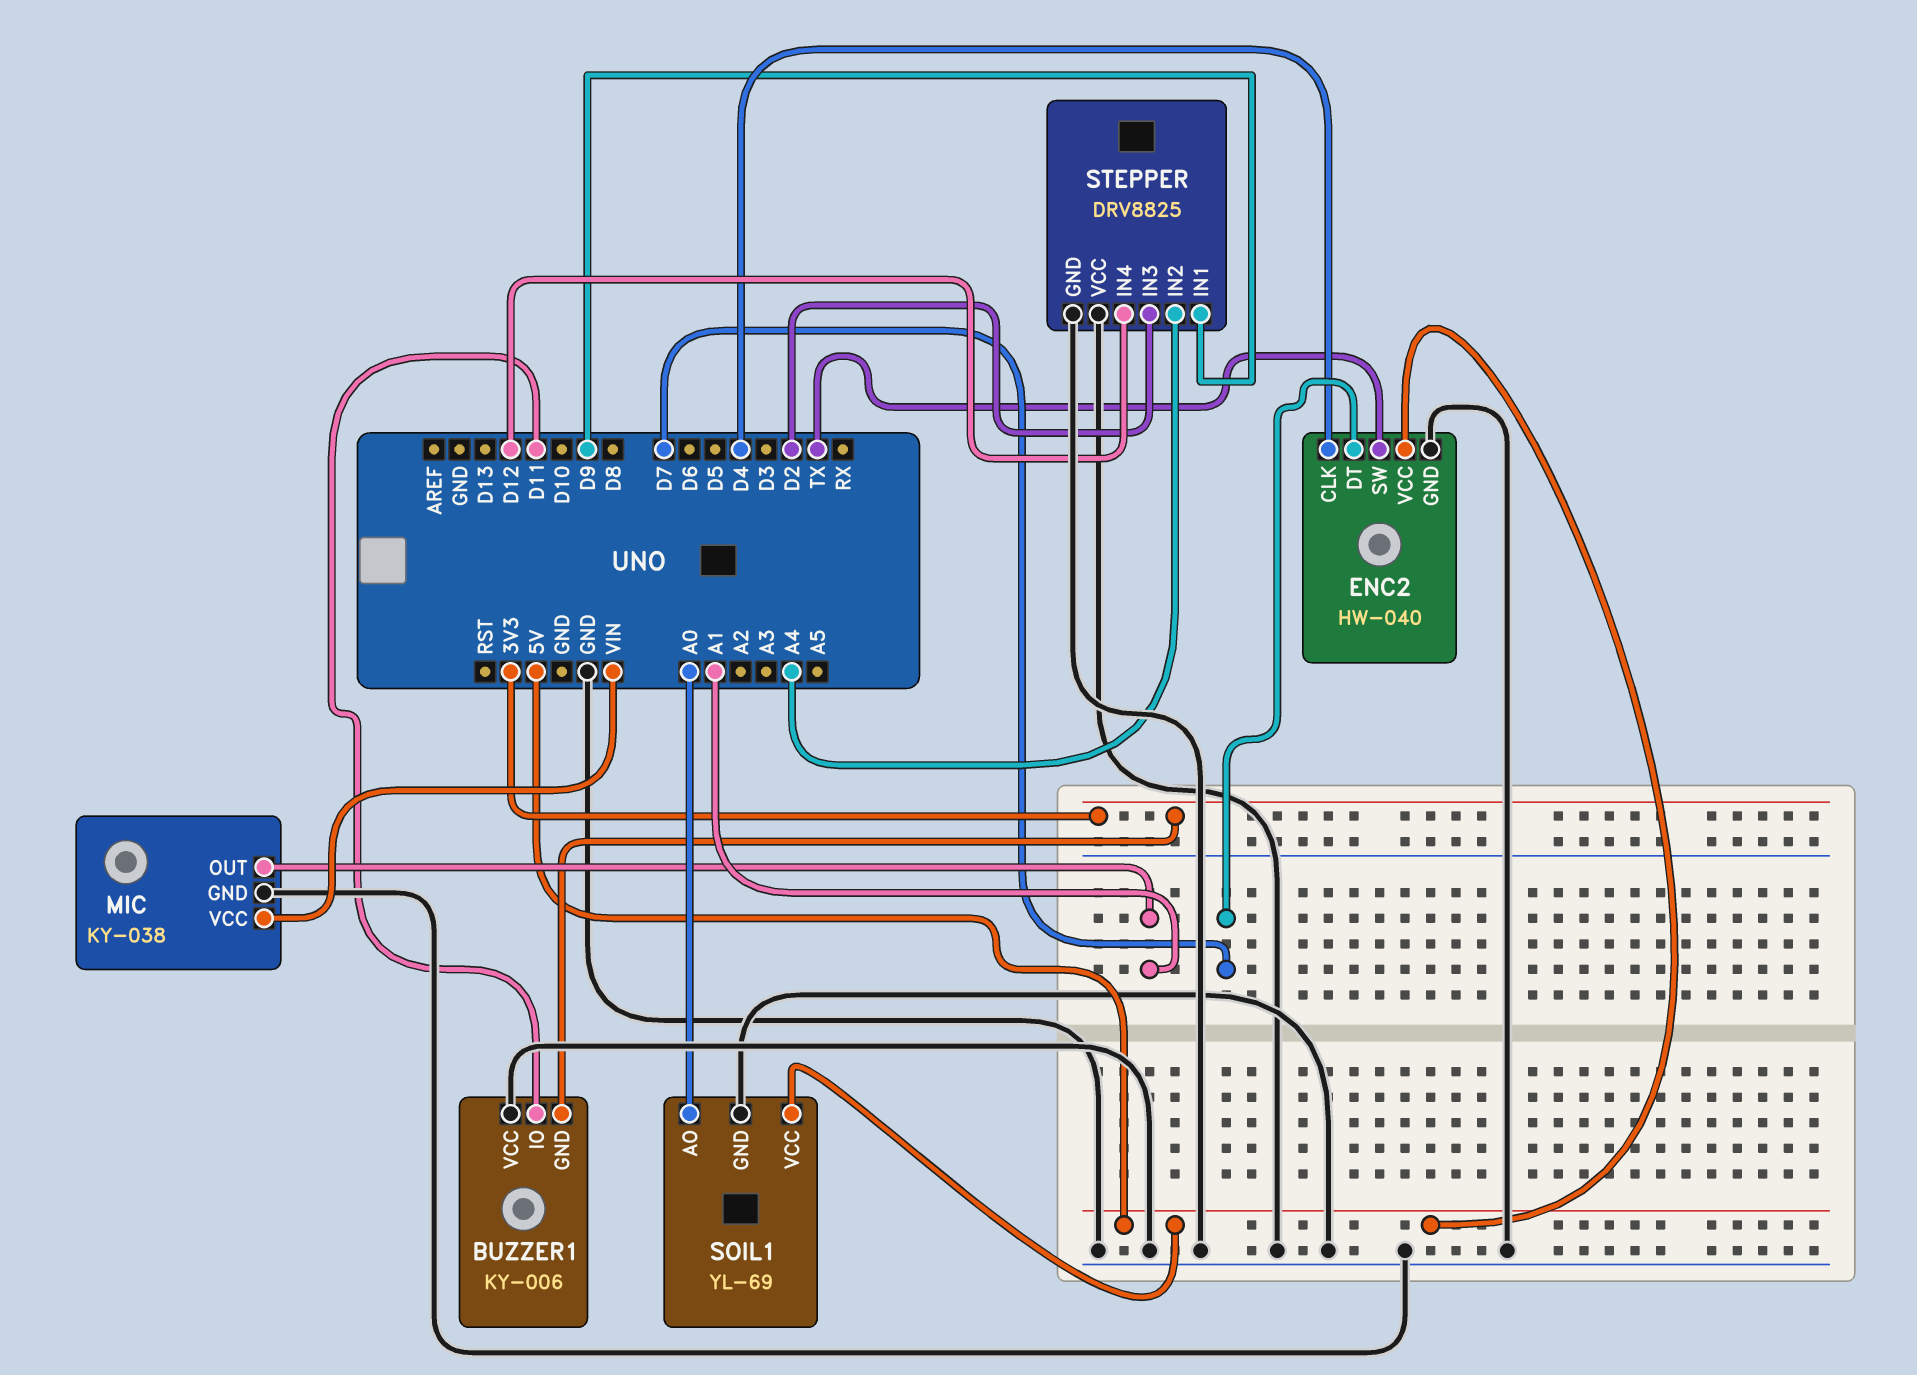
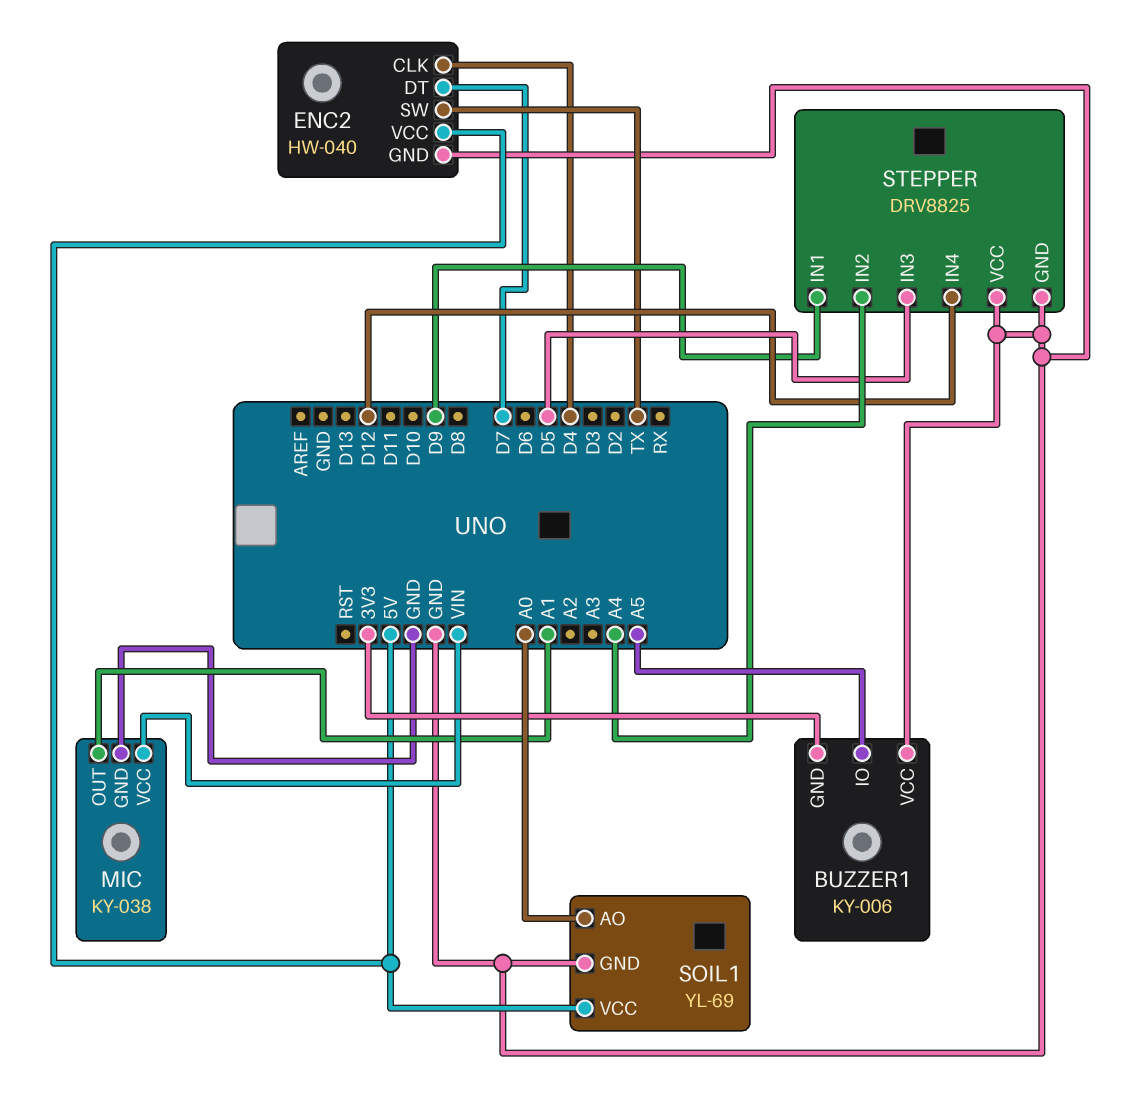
BUZZER1 pin IO: D11 -> A5
STEPPER pin IN3: D2 -> D5

